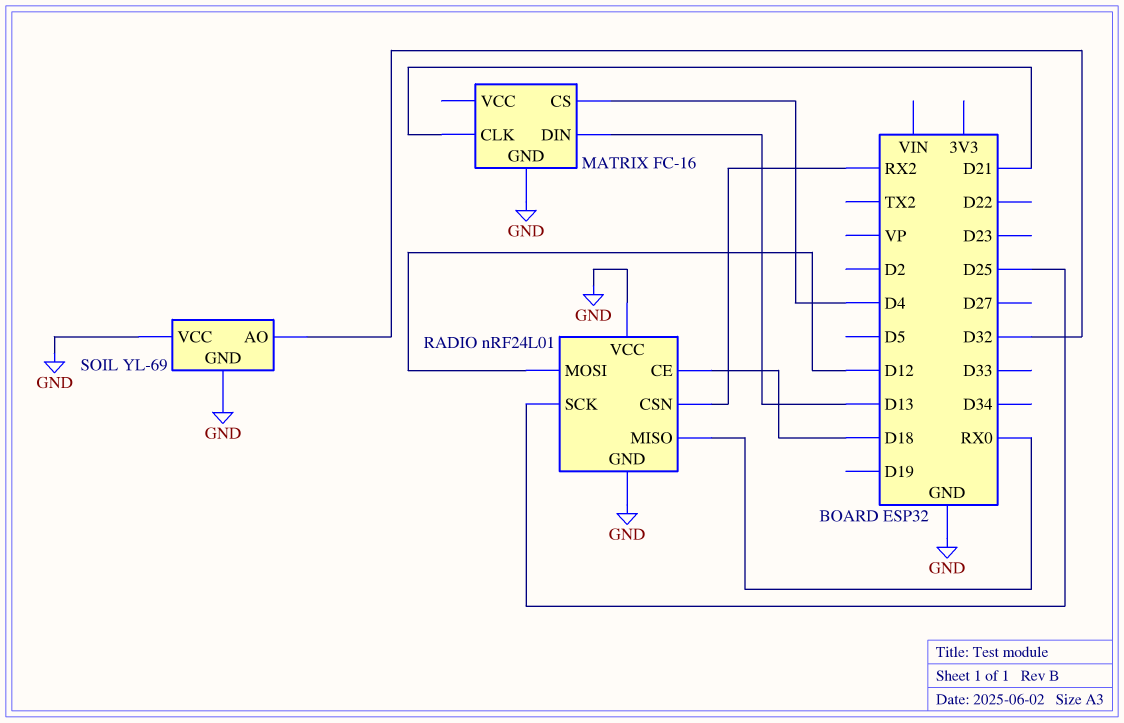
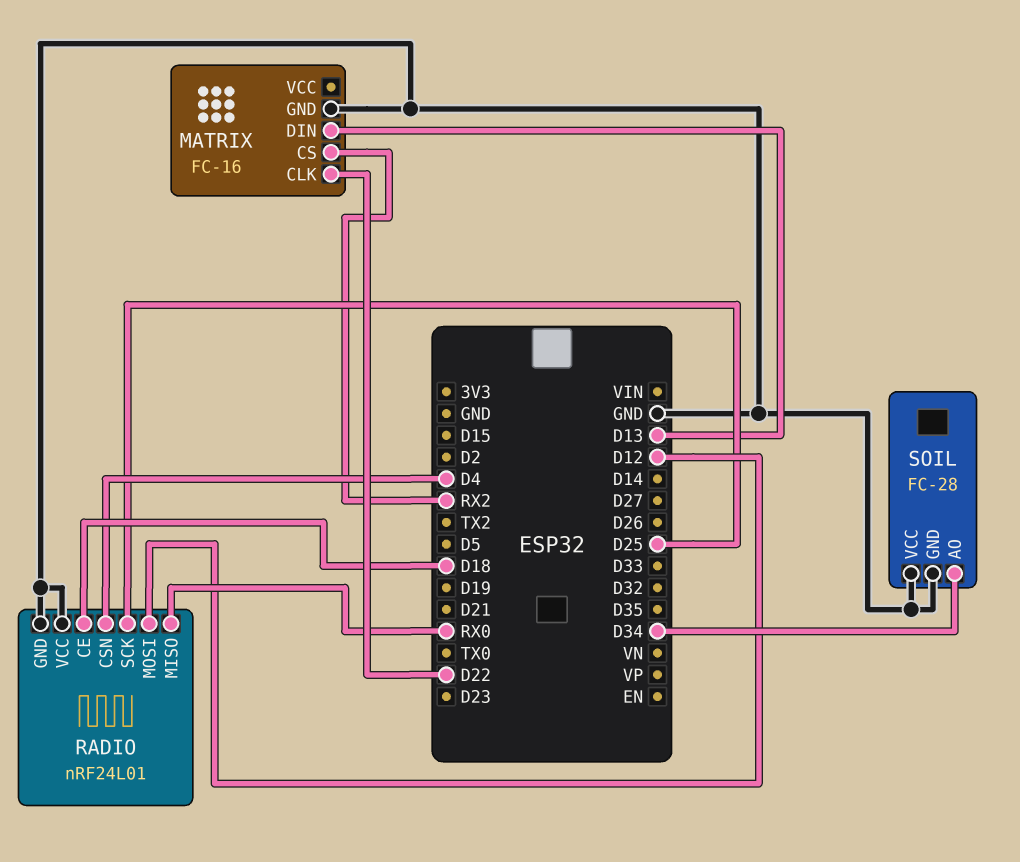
MATRIX pin CLK: D21 -> D22
MATRIX pin CS: D4 -> RX2
RADIO pin CSN: RX2 -> D4
SOIL: YL-69 -> FC-28
SOIL pin AO: D32 -> D34

